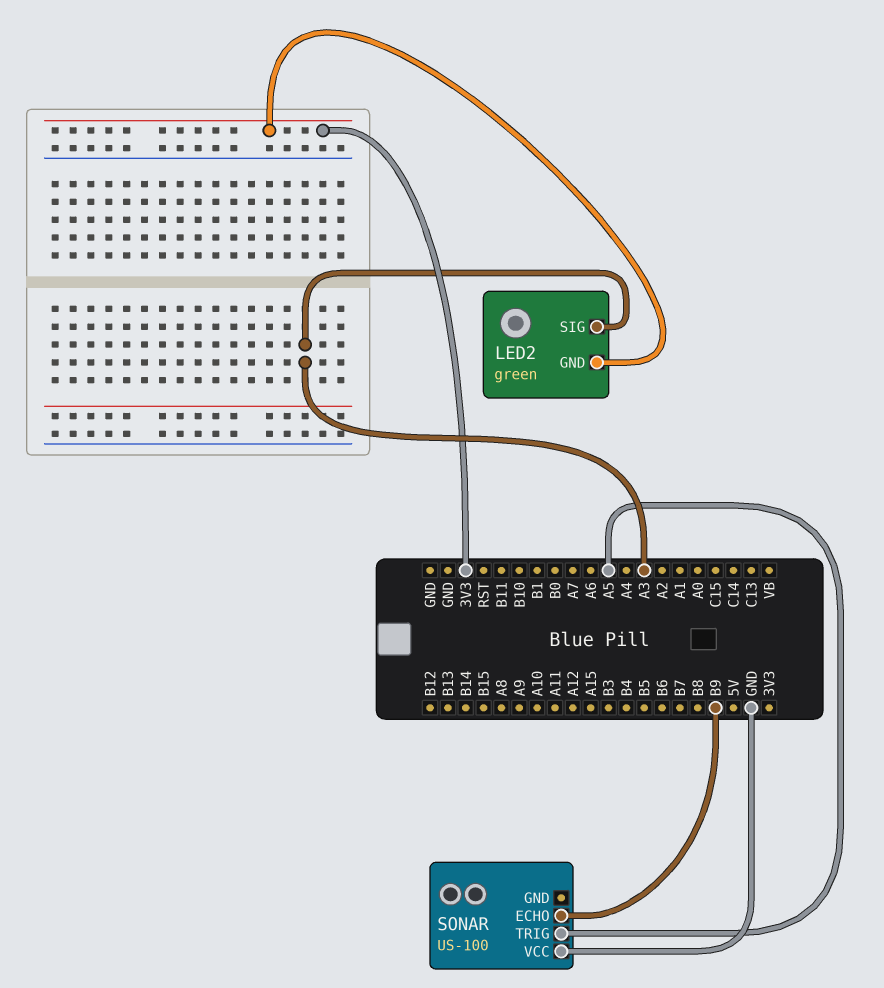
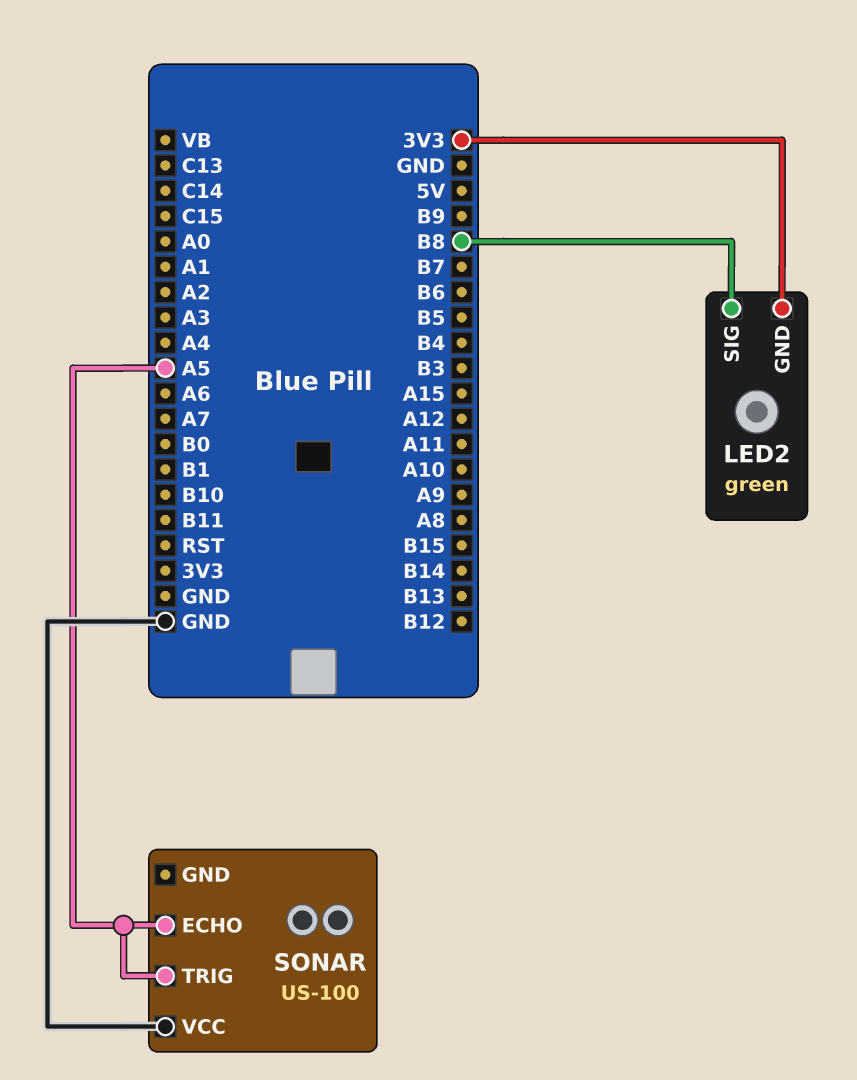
LED2 pin SIG: A3 -> B8
SONAR pin ECHO: B9 -> A5

